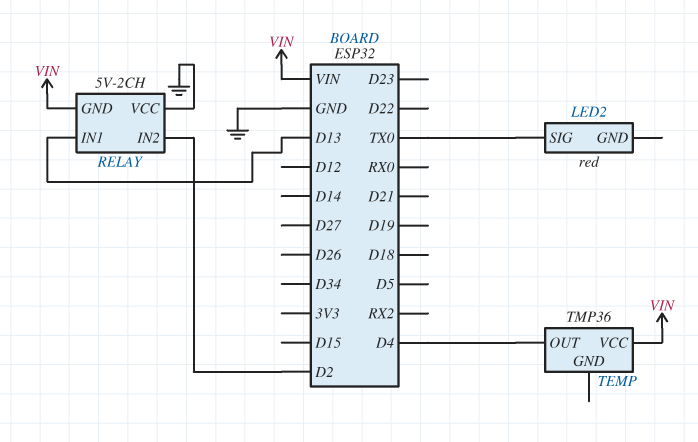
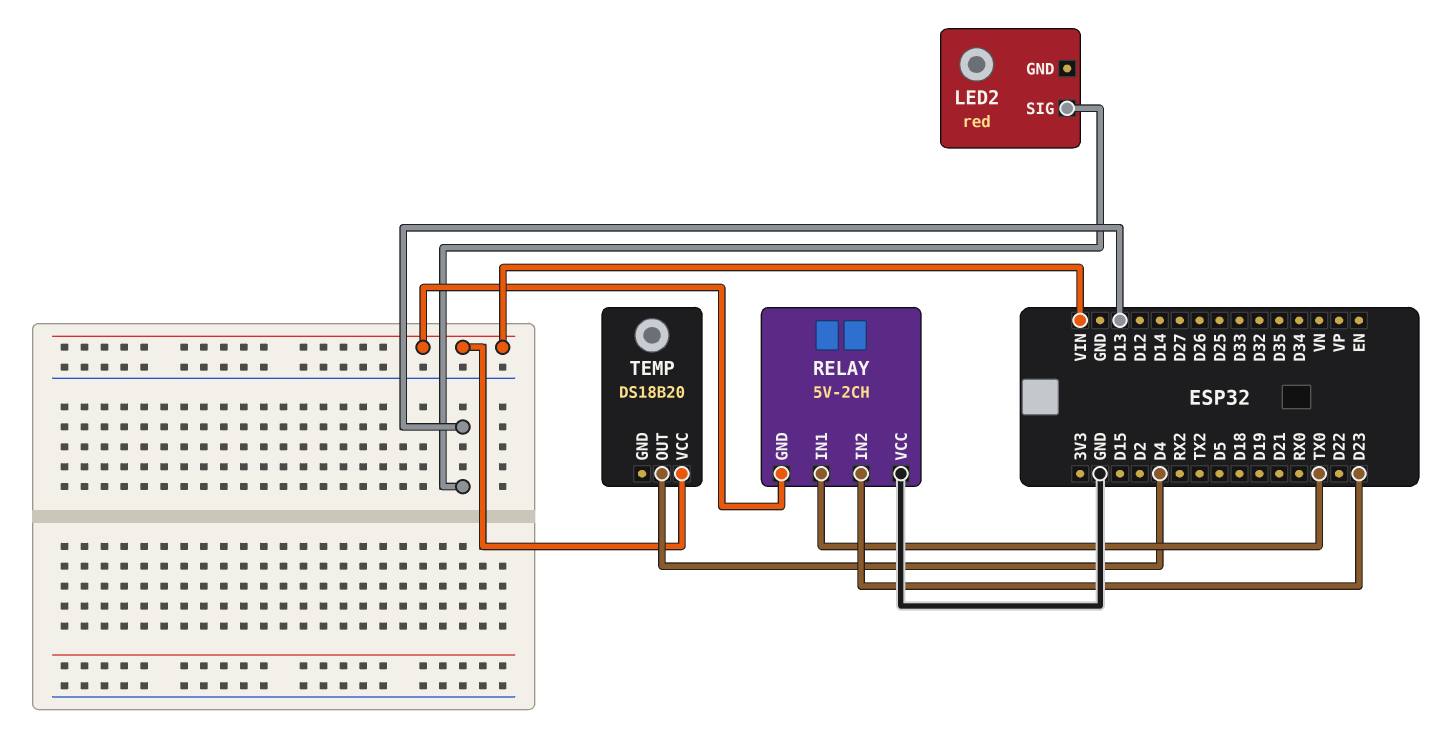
LED2 pin SIG: TX0 -> D13
RELAY pin IN1: D13 -> TX0
RELAY pin IN2: D2 -> D23
TEMP: TMP36 -> DS18B20

